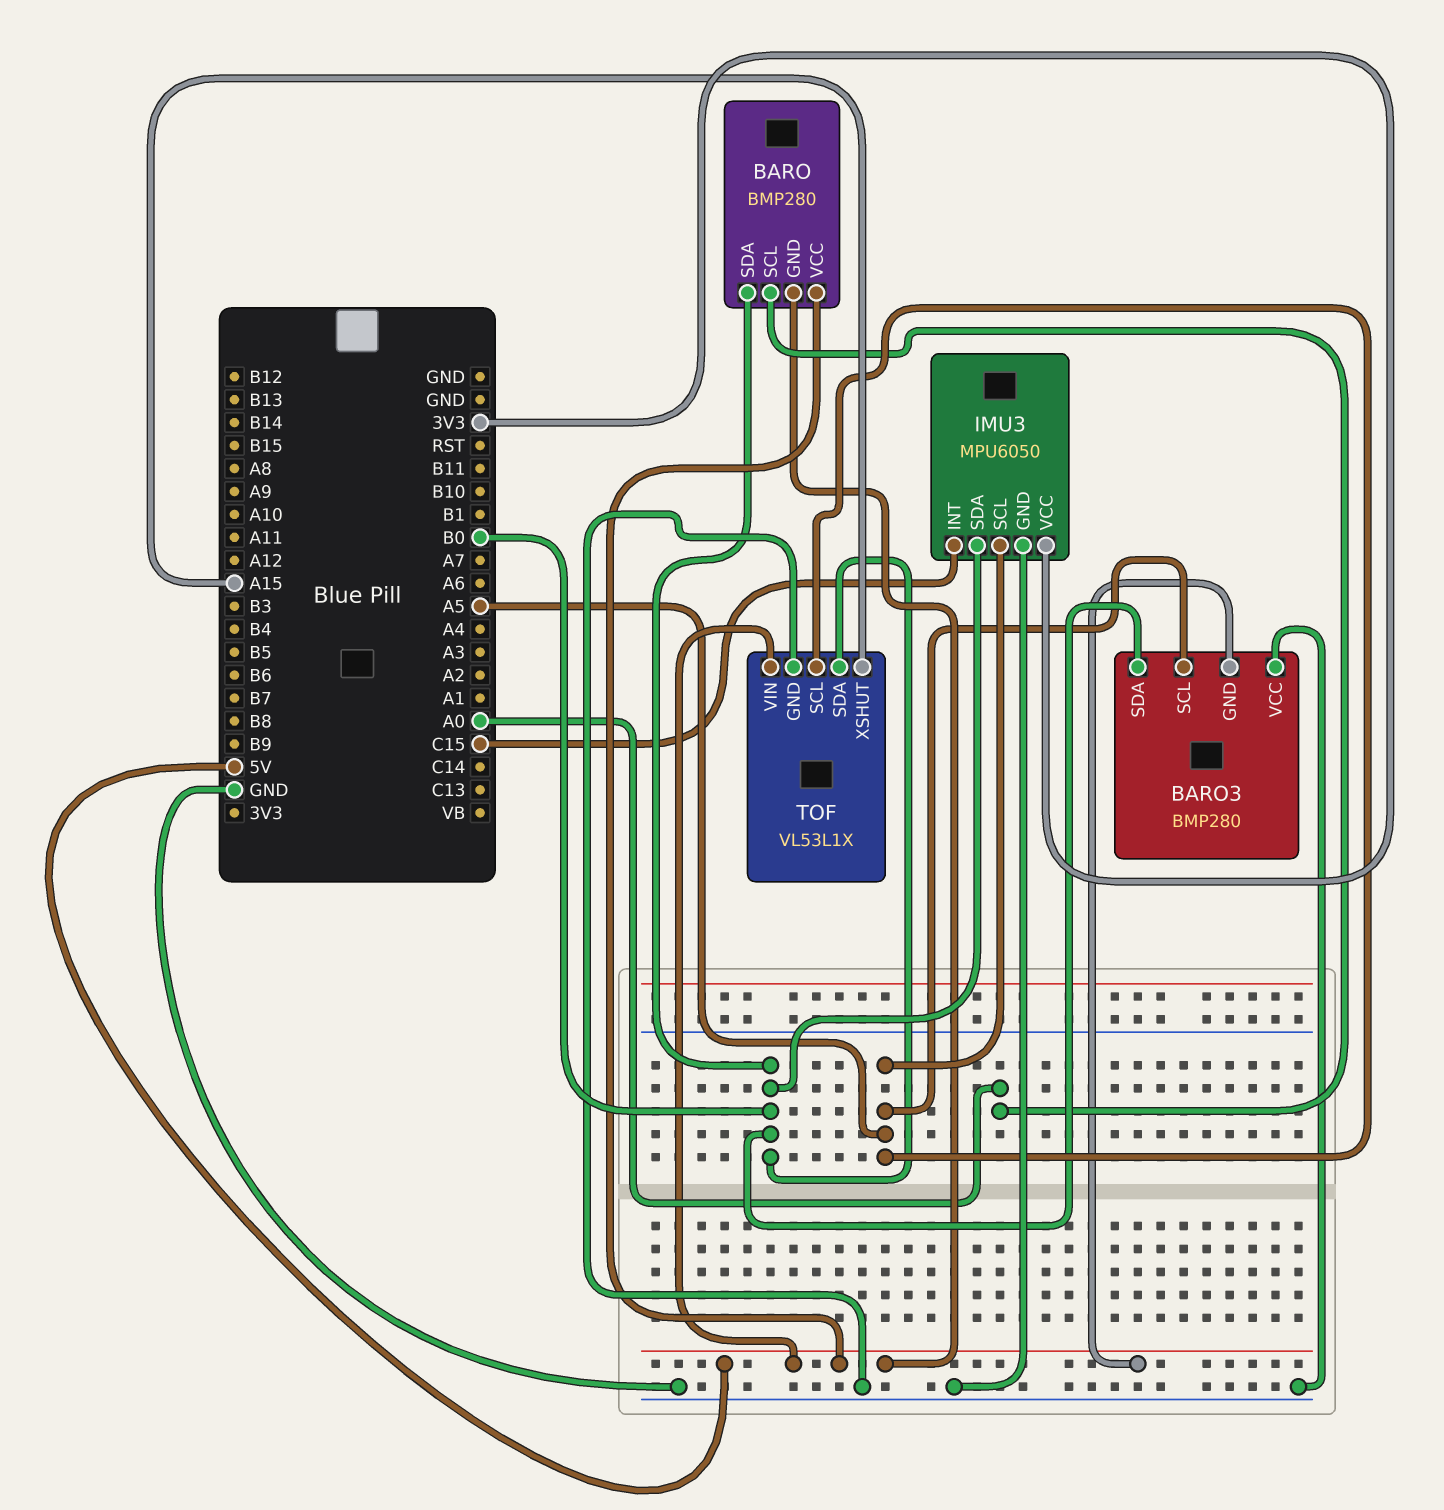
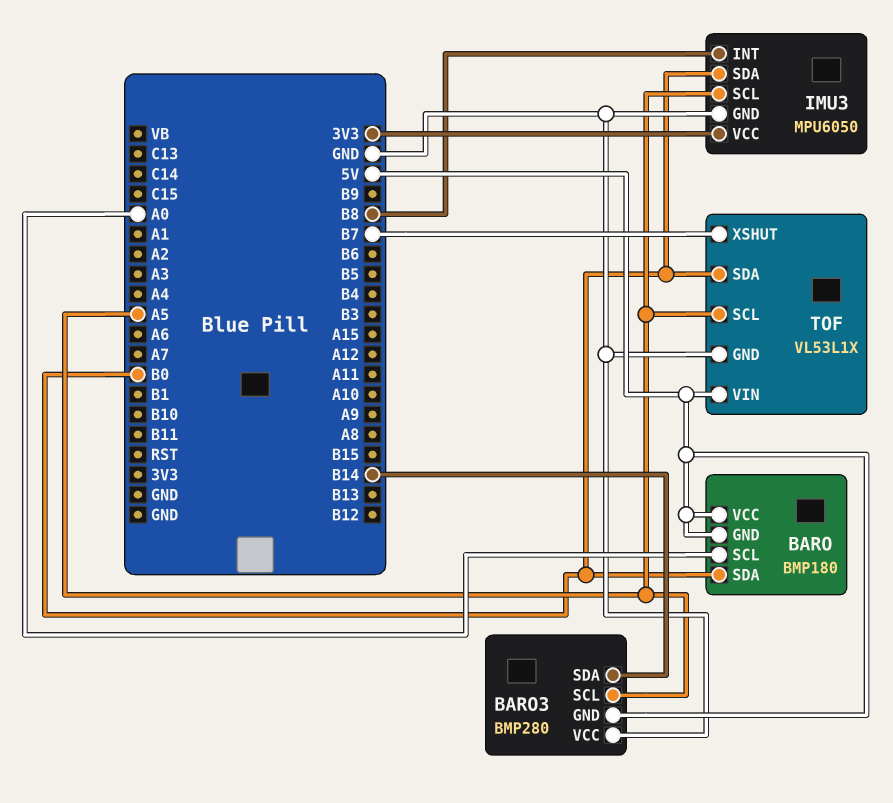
BARO: BMP280 -> BMP180
BARO3 pin SDA: B0 -> B14
IMU3 pin INT: C15 -> B8
TOF pin XSHUT: A15 -> B7

